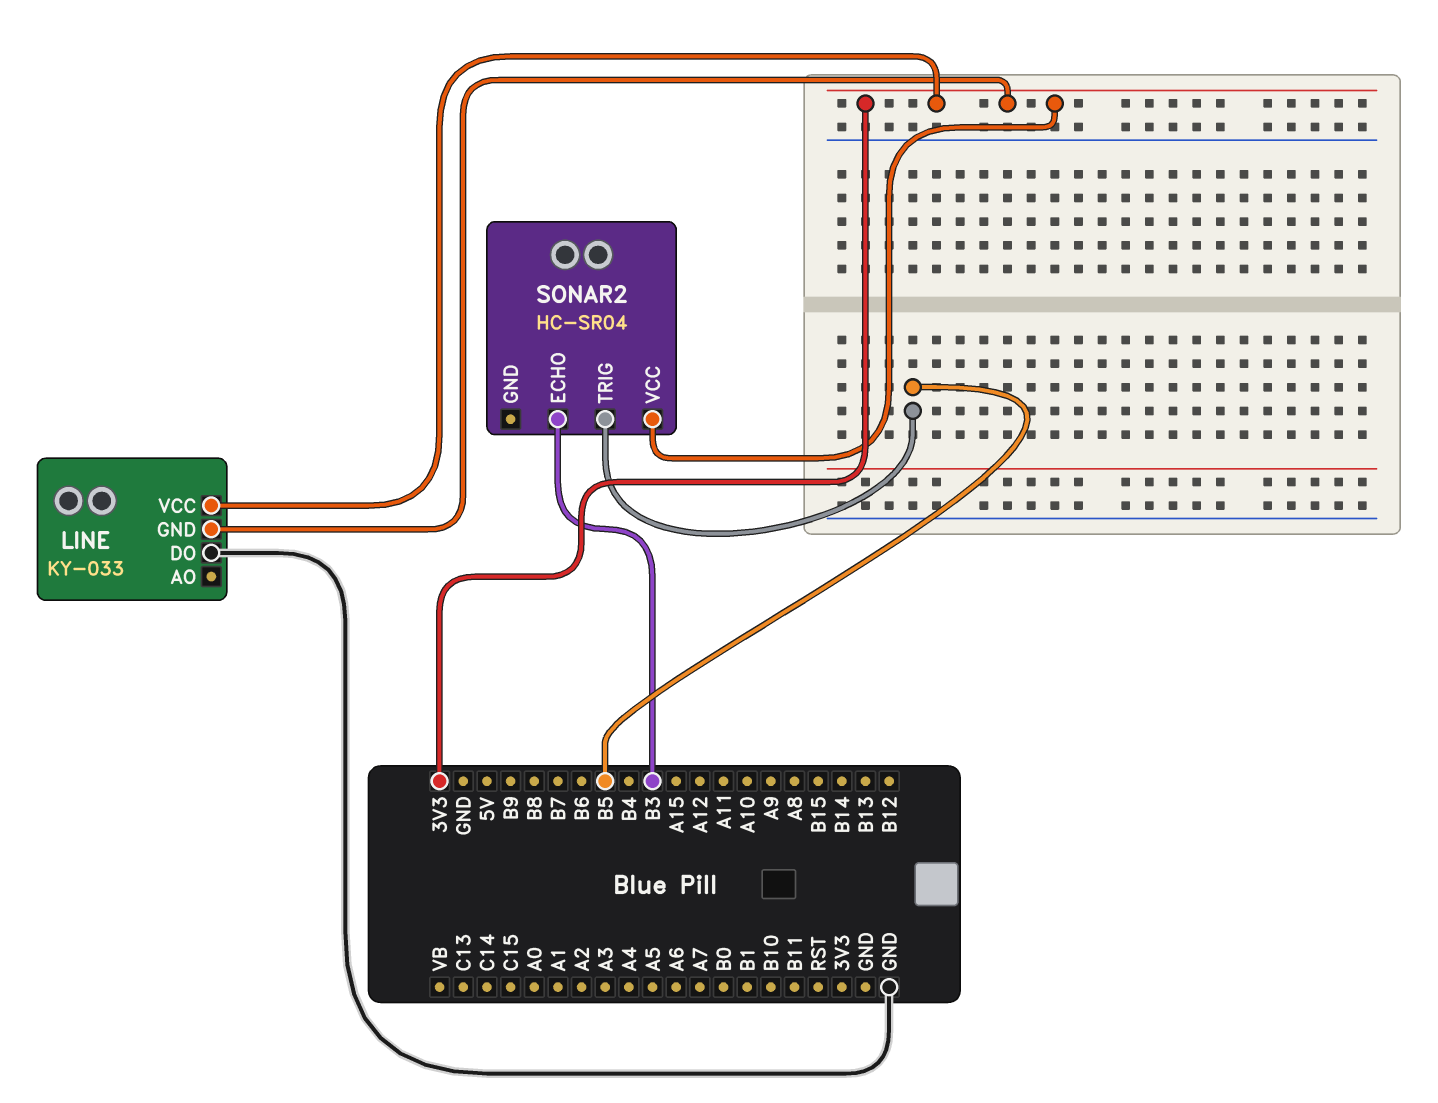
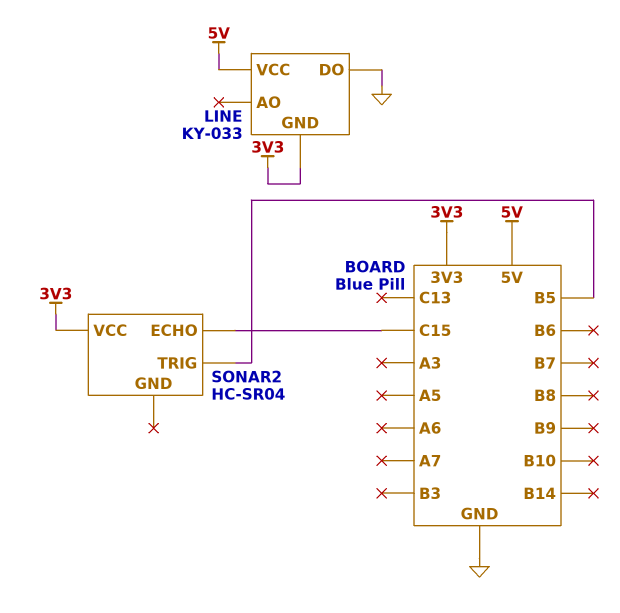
LINE pin VCC: 3V3 -> 5V
SONAR2 pin ECHO: B3 -> C15

